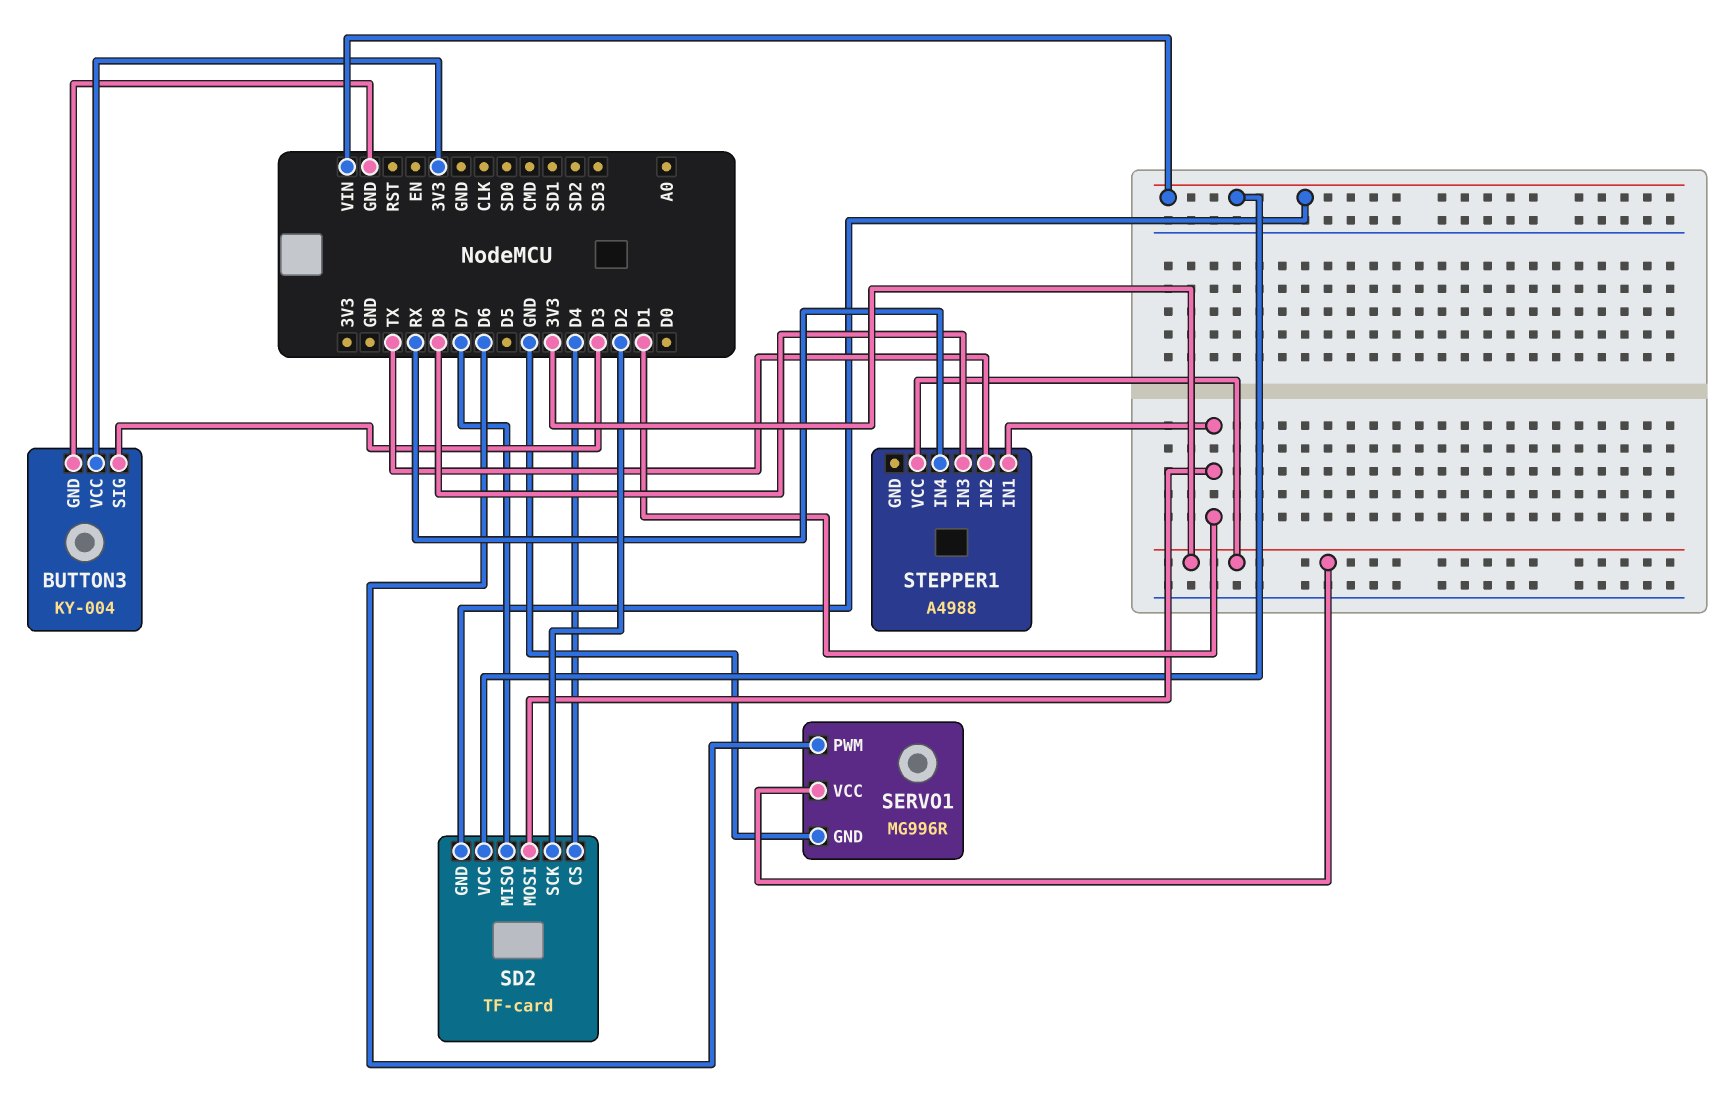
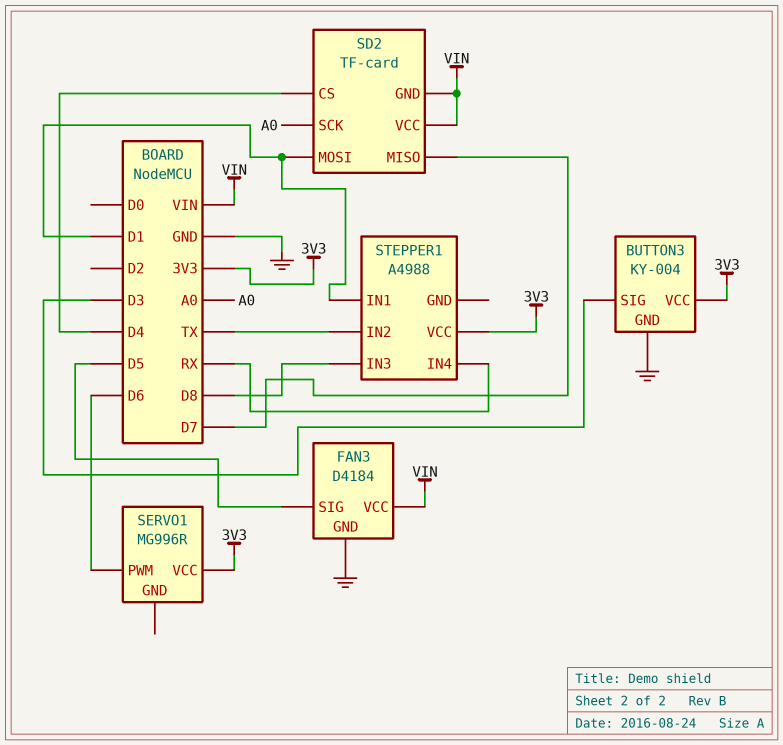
FAN3: none -> D4184
FAN3 pin GND: none -> GND
FAN3 pin SIG: none -> D5
FAN3 pin VCC: none -> VIN
SD2 pin SCK: D2 -> A0
SERVO1 pin GND: GND -> none

